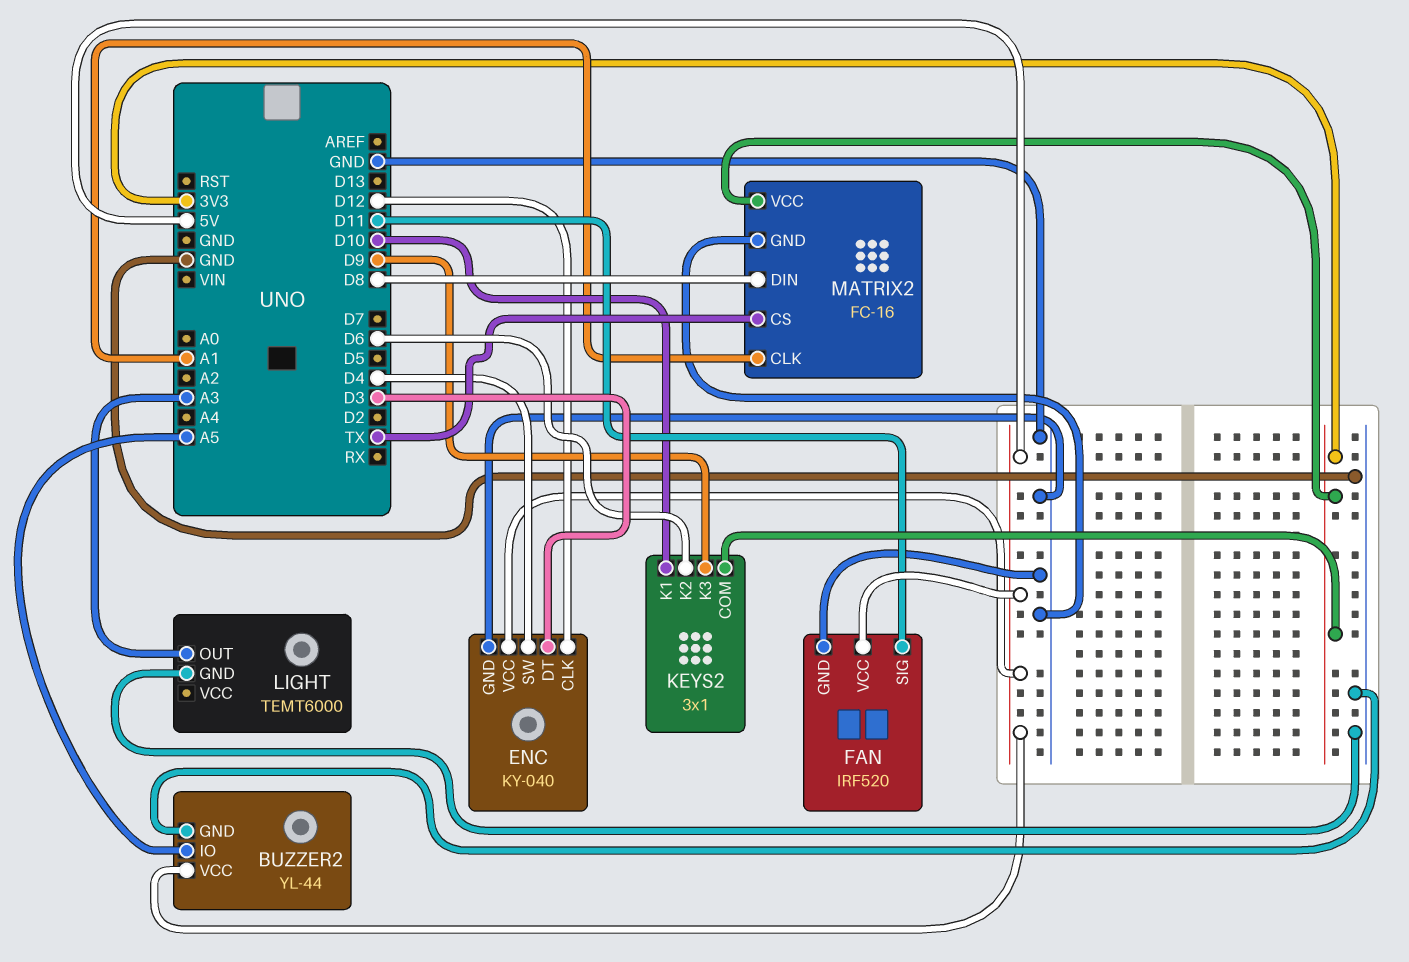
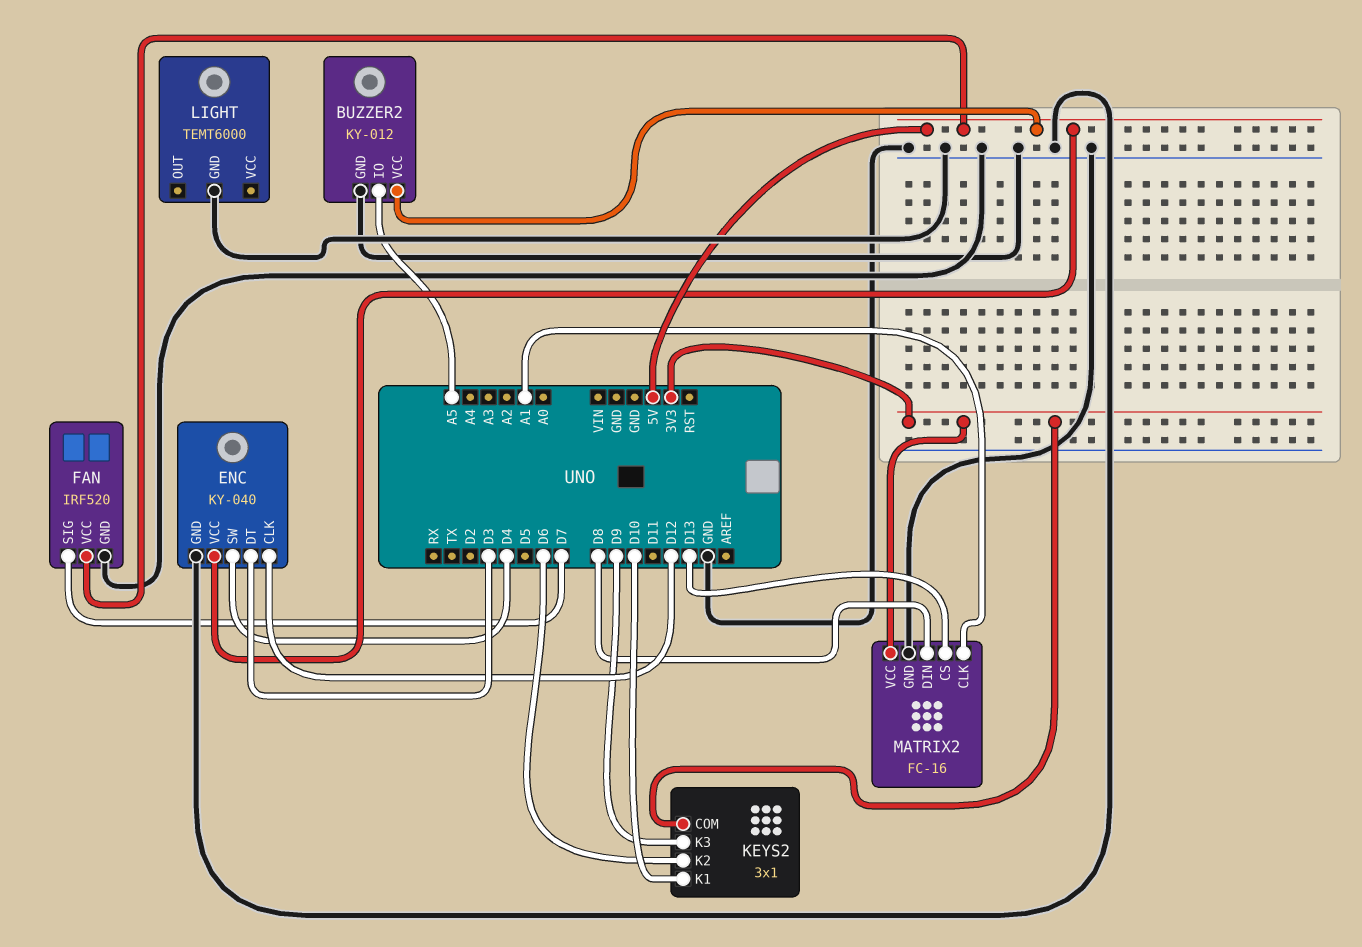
BUZZER2: YL-44 -> KY-012
FAN pin SIG: D11 -> D7
LIGHT pin OUT: A3 -> none
MATRIX2 pin CS: TX -> D13

